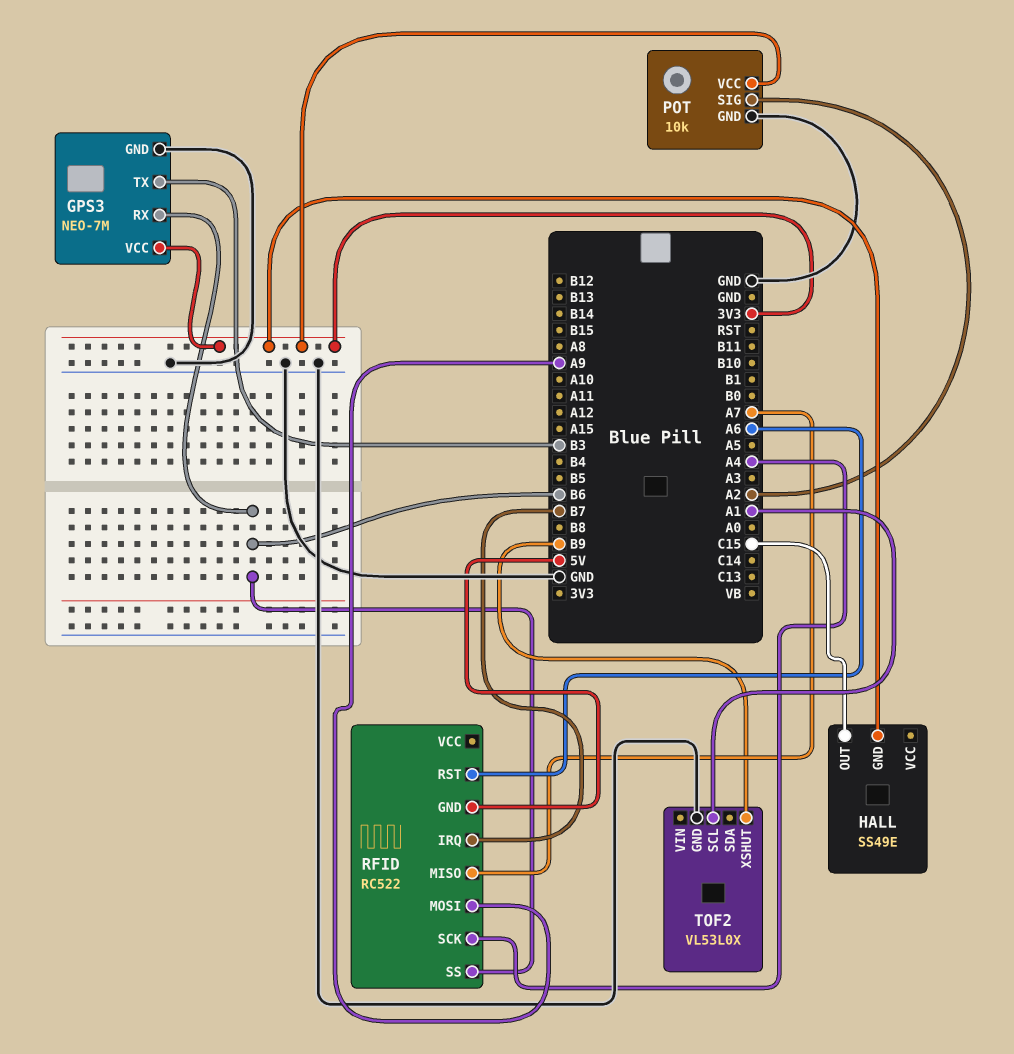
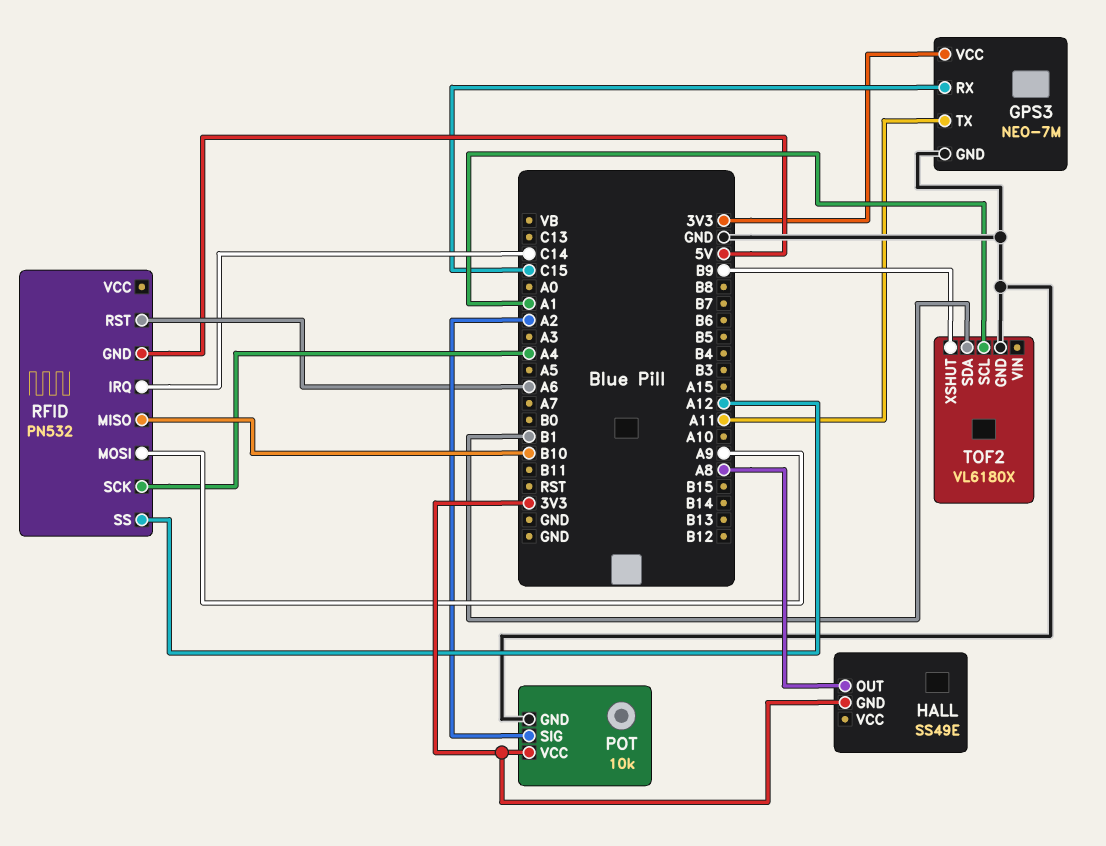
GPS3 pin RX: B6 -> C15
GPS3 pin TX: B3 -> A11
HALL pin OUT: C15 -> A8
RFID: RC522 -> PN532
RFID pin IRQ: B7 -> C14
RFID pin MISO: A7 -> B10
RFID pin SS: B6 -> A12
TOF2: VL53L0X -> VL6180X
TOF2 pin SDA: none -> B1

